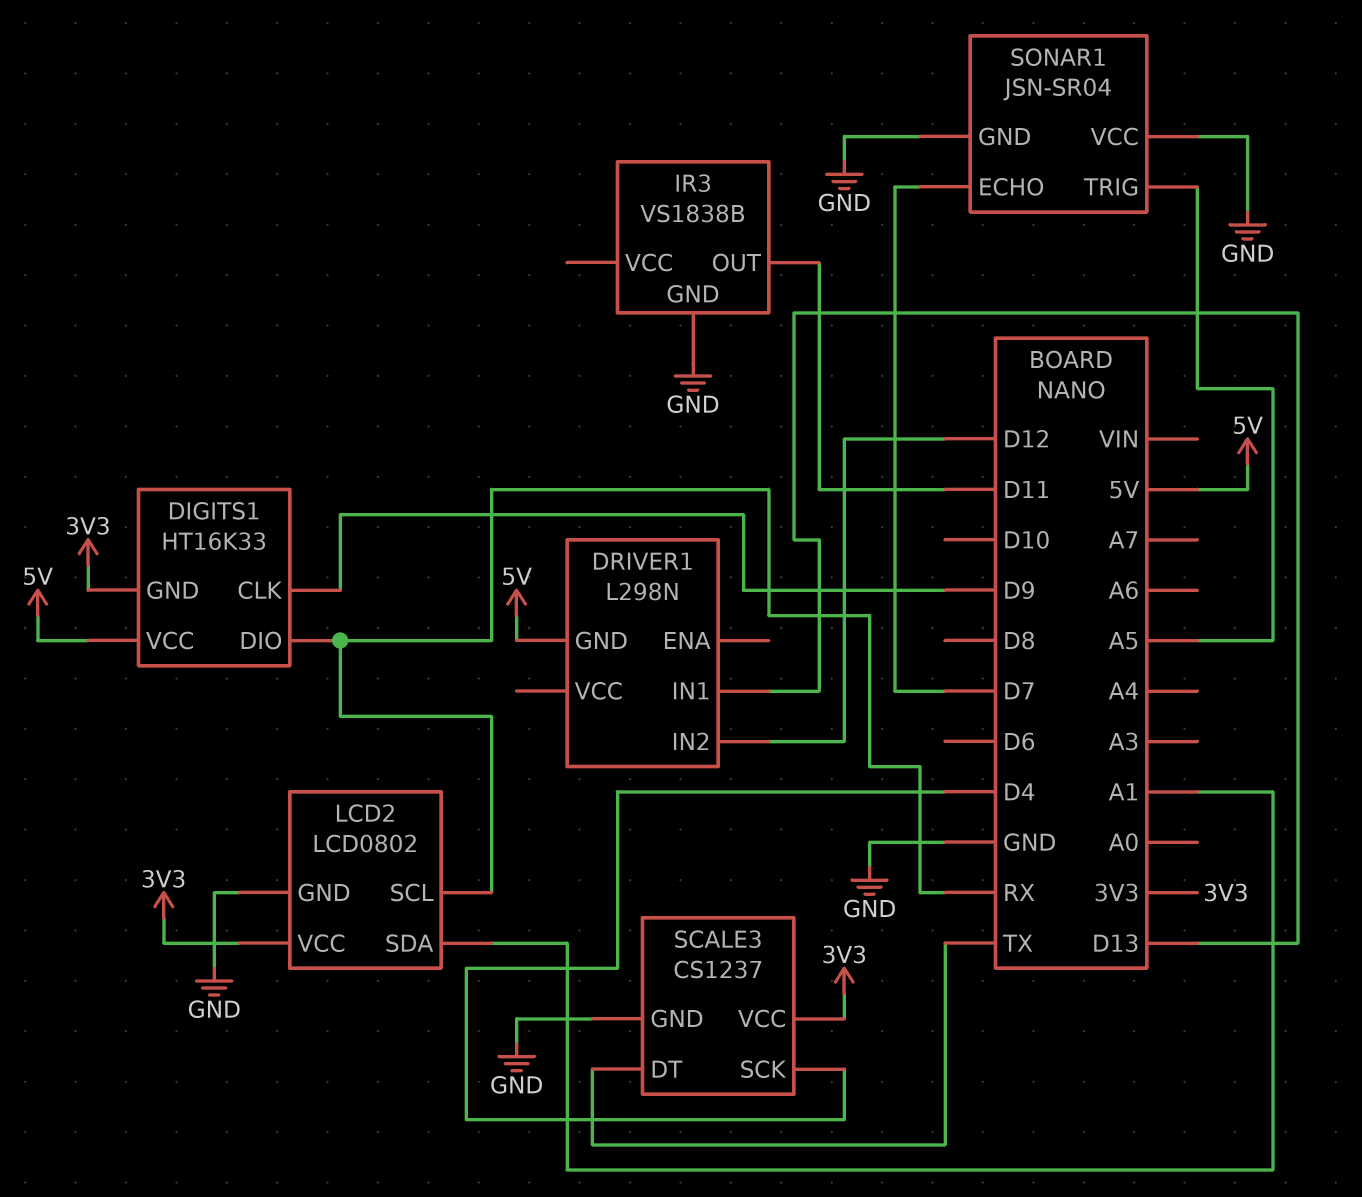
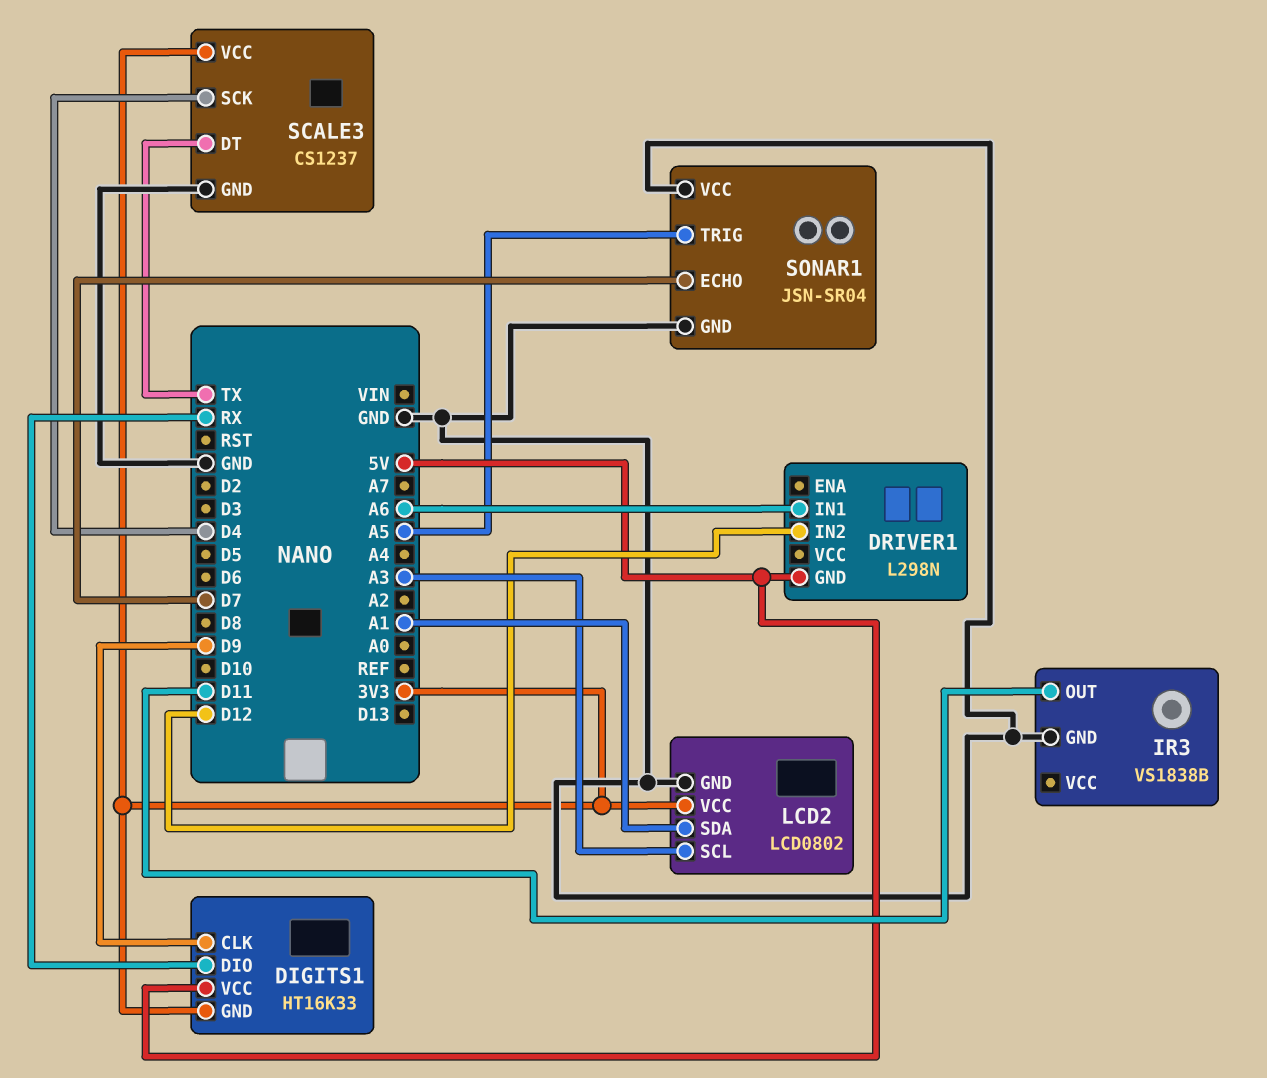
DRIVER1 pin IN1: D13 -> A6
LCD2 pin SCL: RX -> A3

